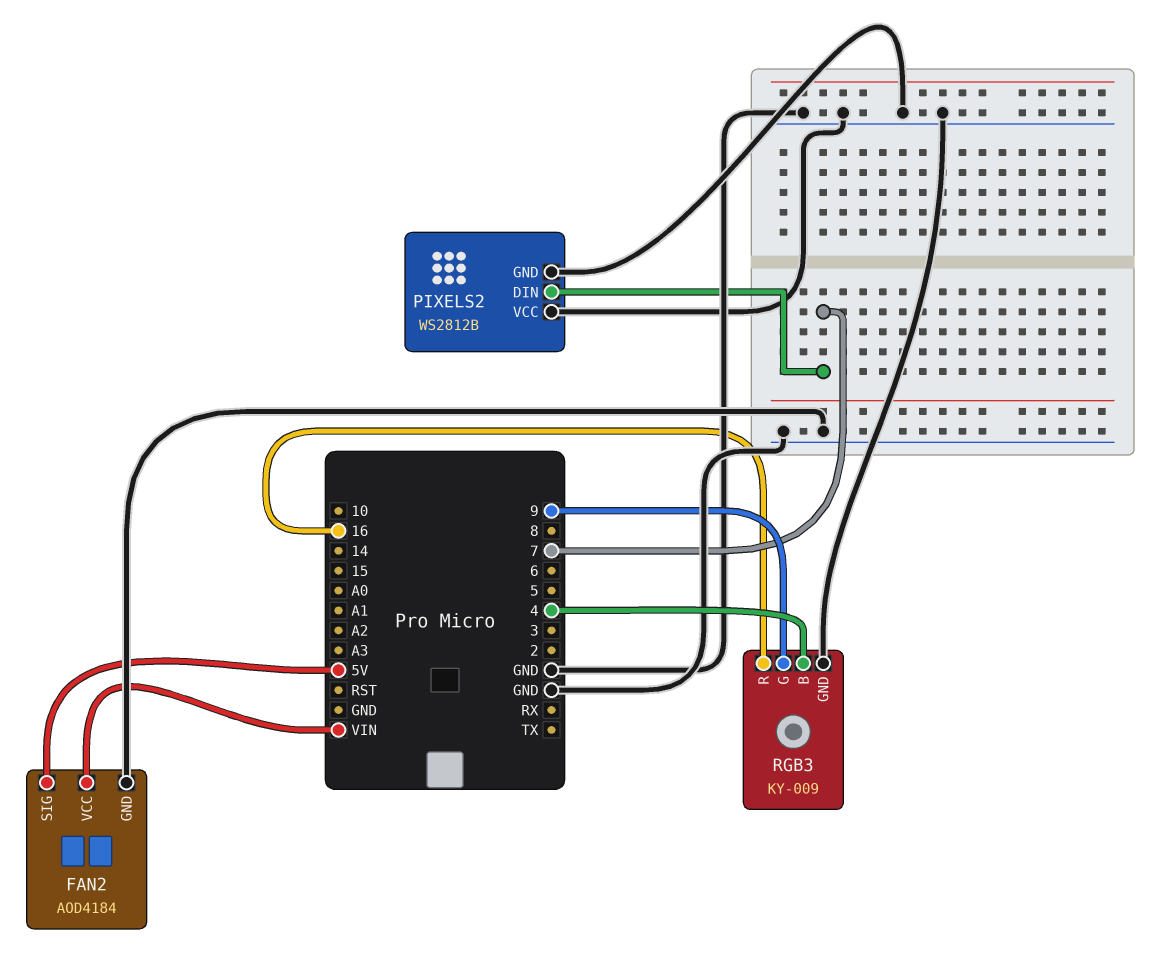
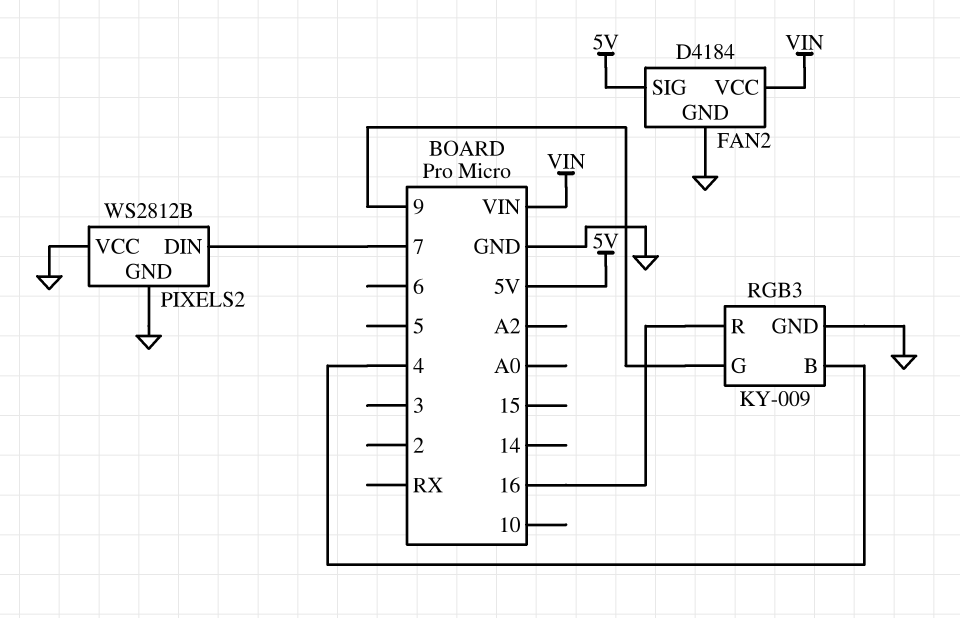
FAN2: AOD4184 -> D4184

